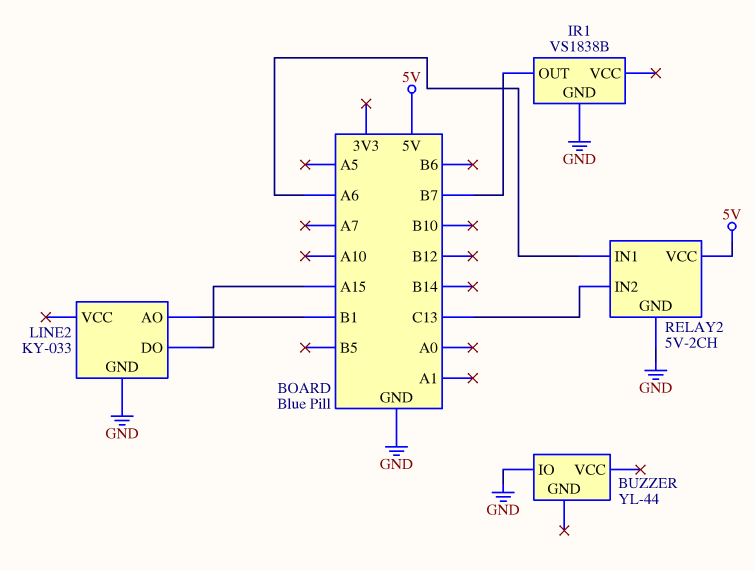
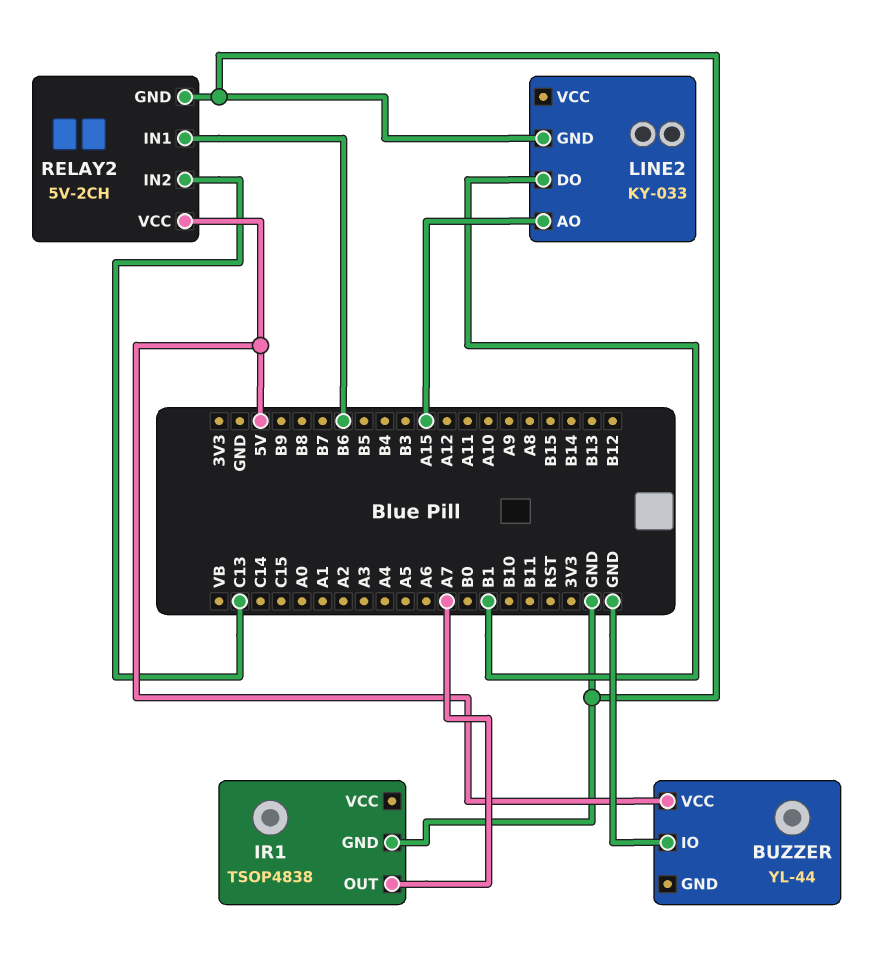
BUZZER pin VCC: none -> 5V
IR1: VS1838B -> TSOP4838
IR1 pin OUT: B7 -> A7
LINE2 pin AO: B1 -> A15
LINE2 pin DO: A15 -> B1
RELAY2 pin IN1: A6 -> B6

